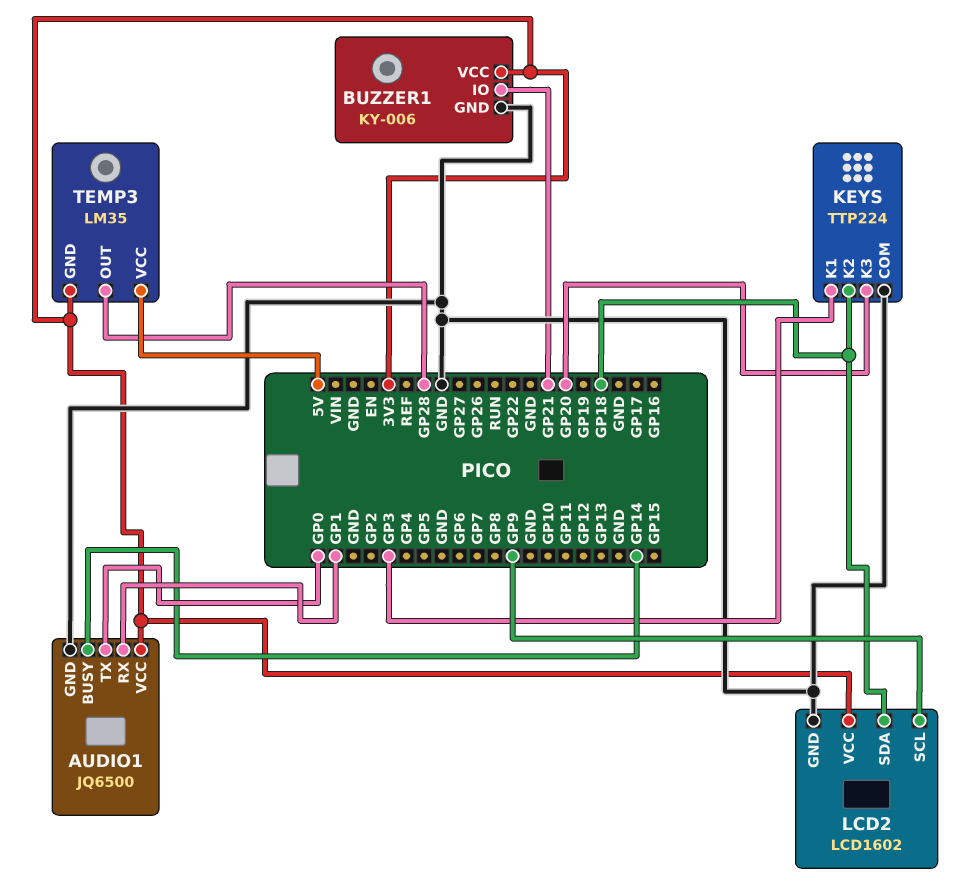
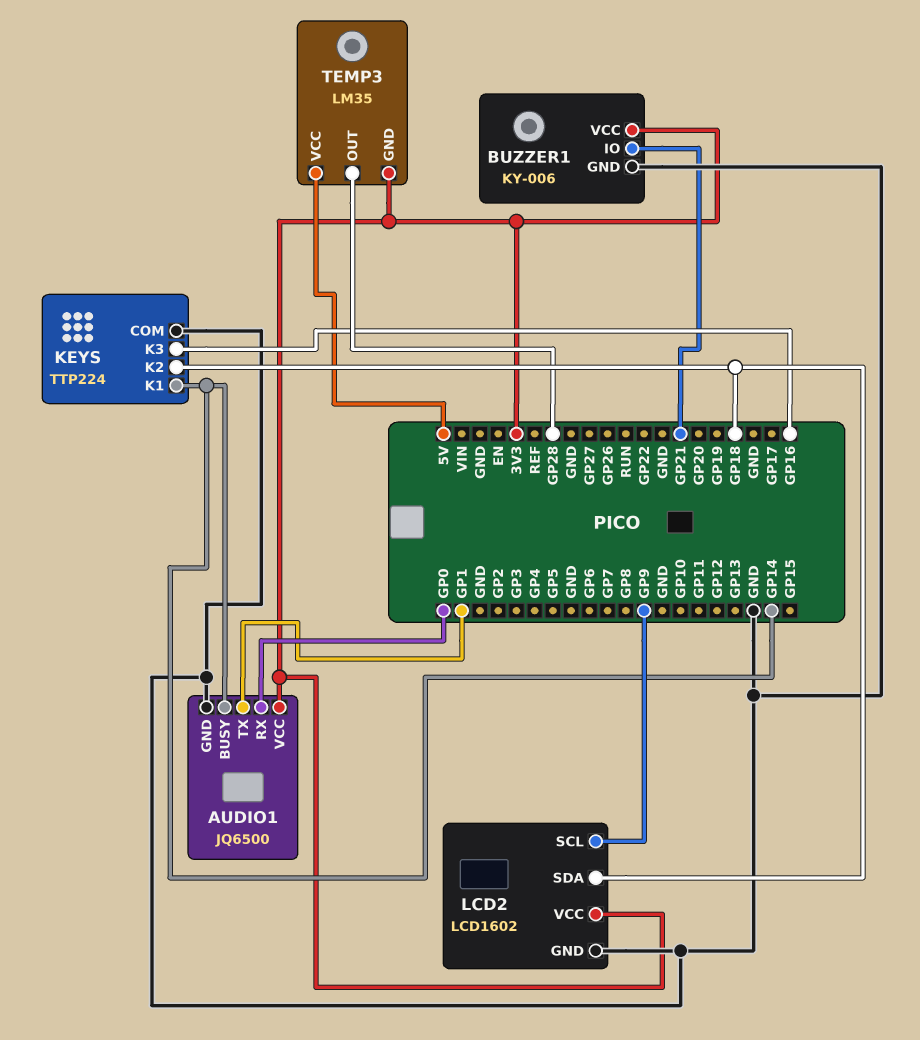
AUDIO1 pin RX: GP1 -> GP0
AUDIO1 pin TX: GP0 -> GP1
KEYS pin K1: GP3 -> GP14
KEYS pin K3: GP20 -> GP16

